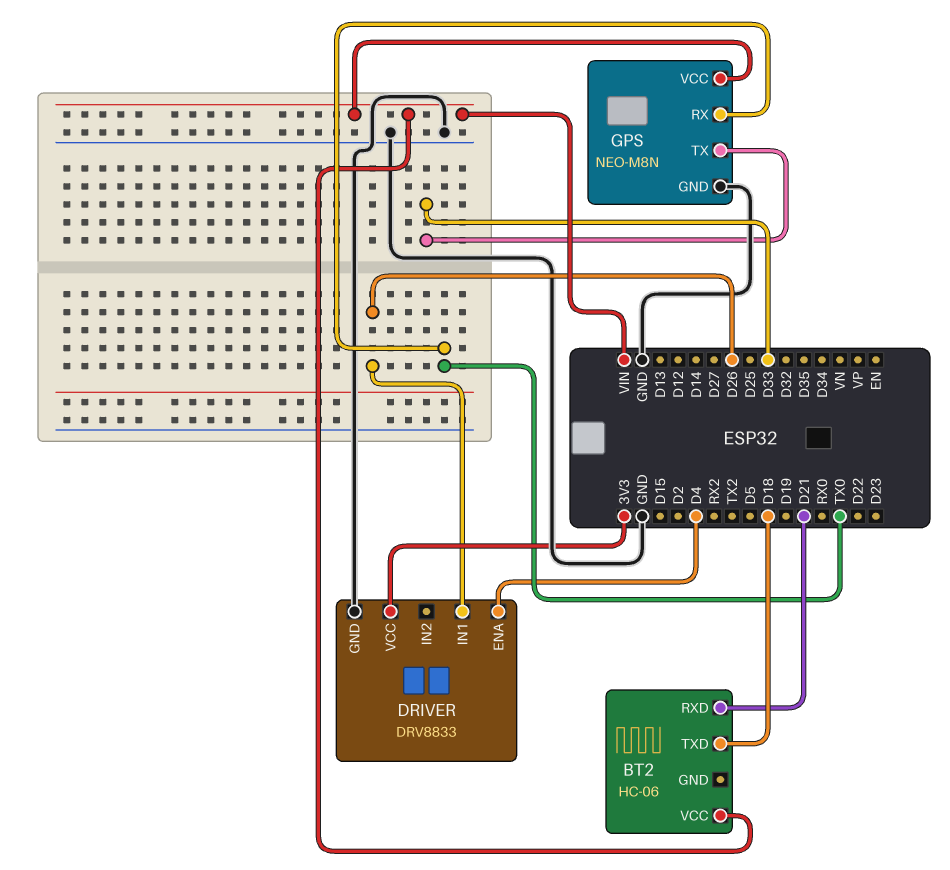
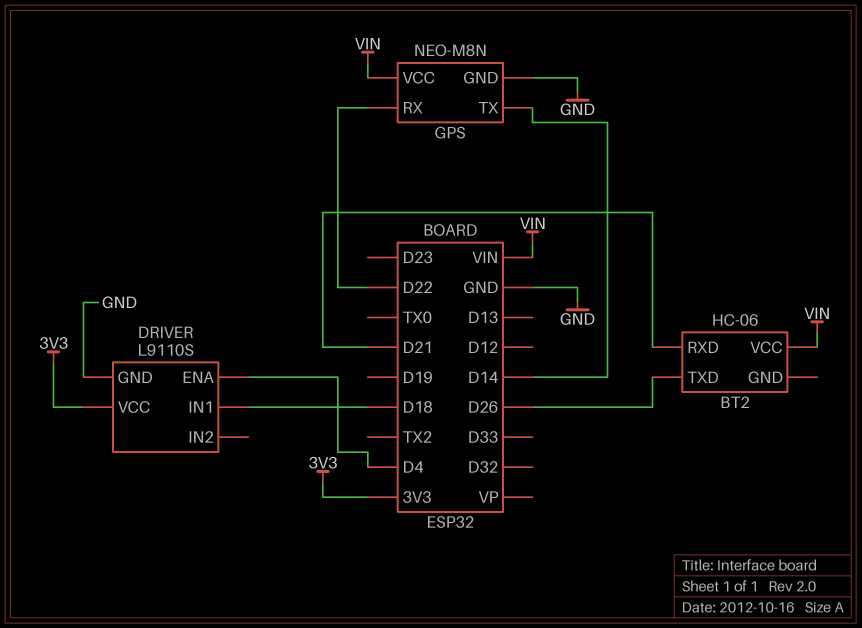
BT2 pin TXD: D18 -> D26
DRIVER: DRV8833 -> L9110S
DRIVER pin IN1: D26 -> D18
GPS pin RX: TX0 -> D22
GPS pin TX: D33 -> D14

